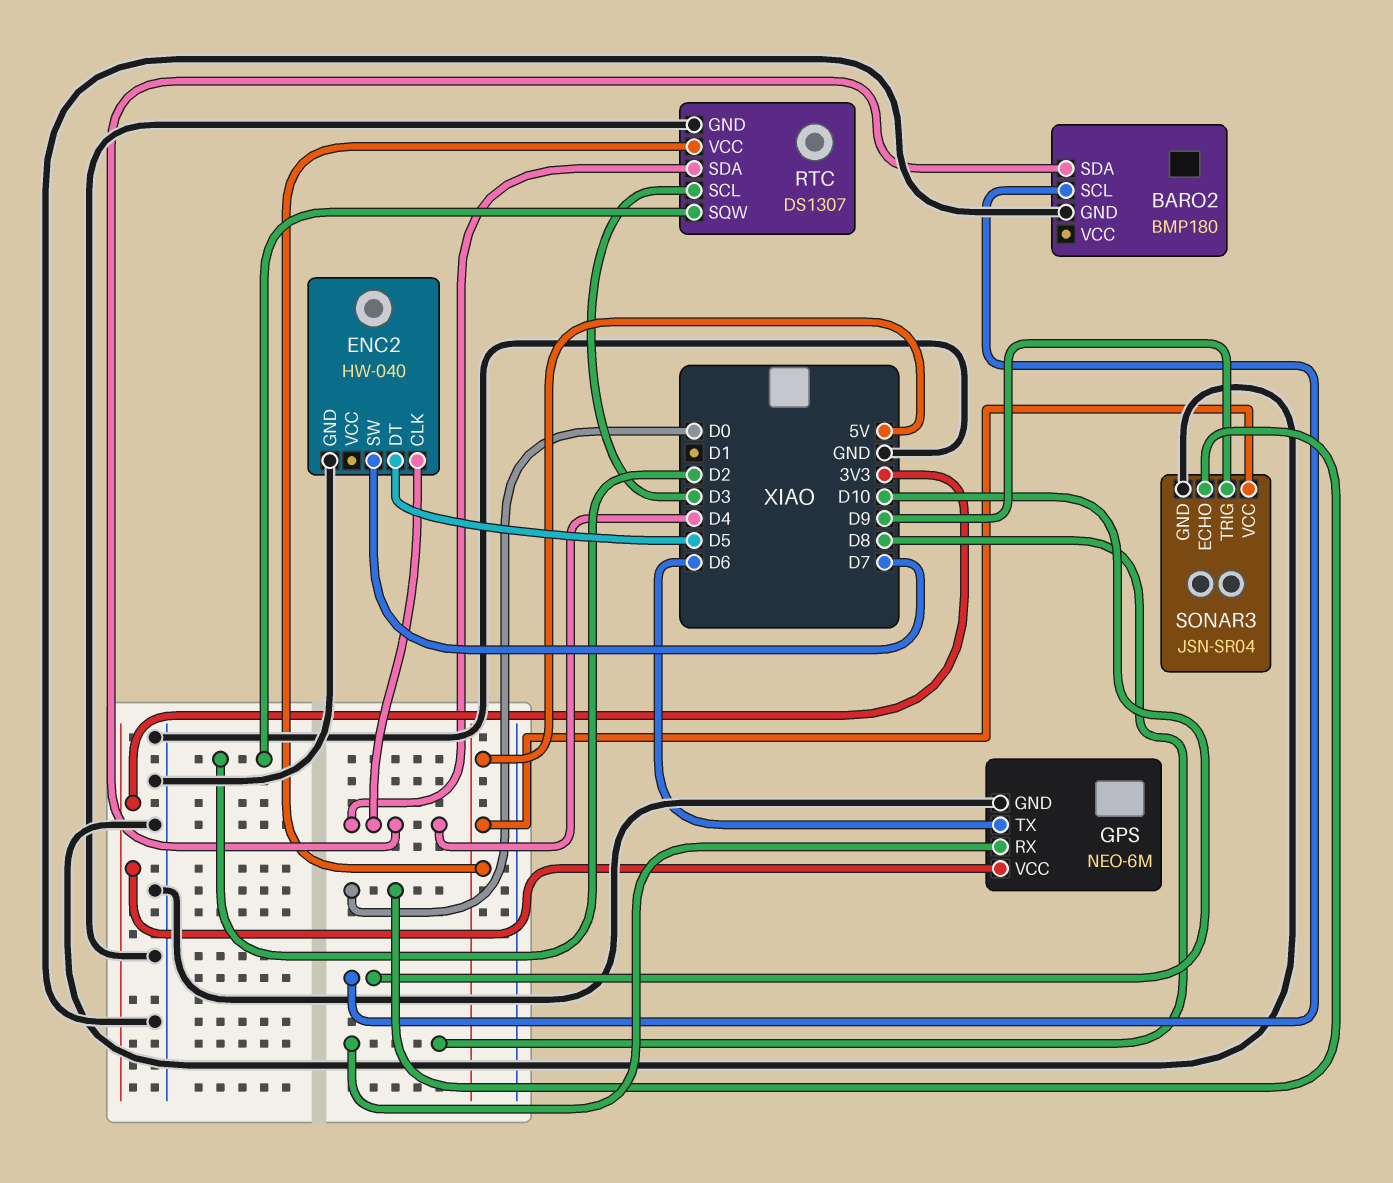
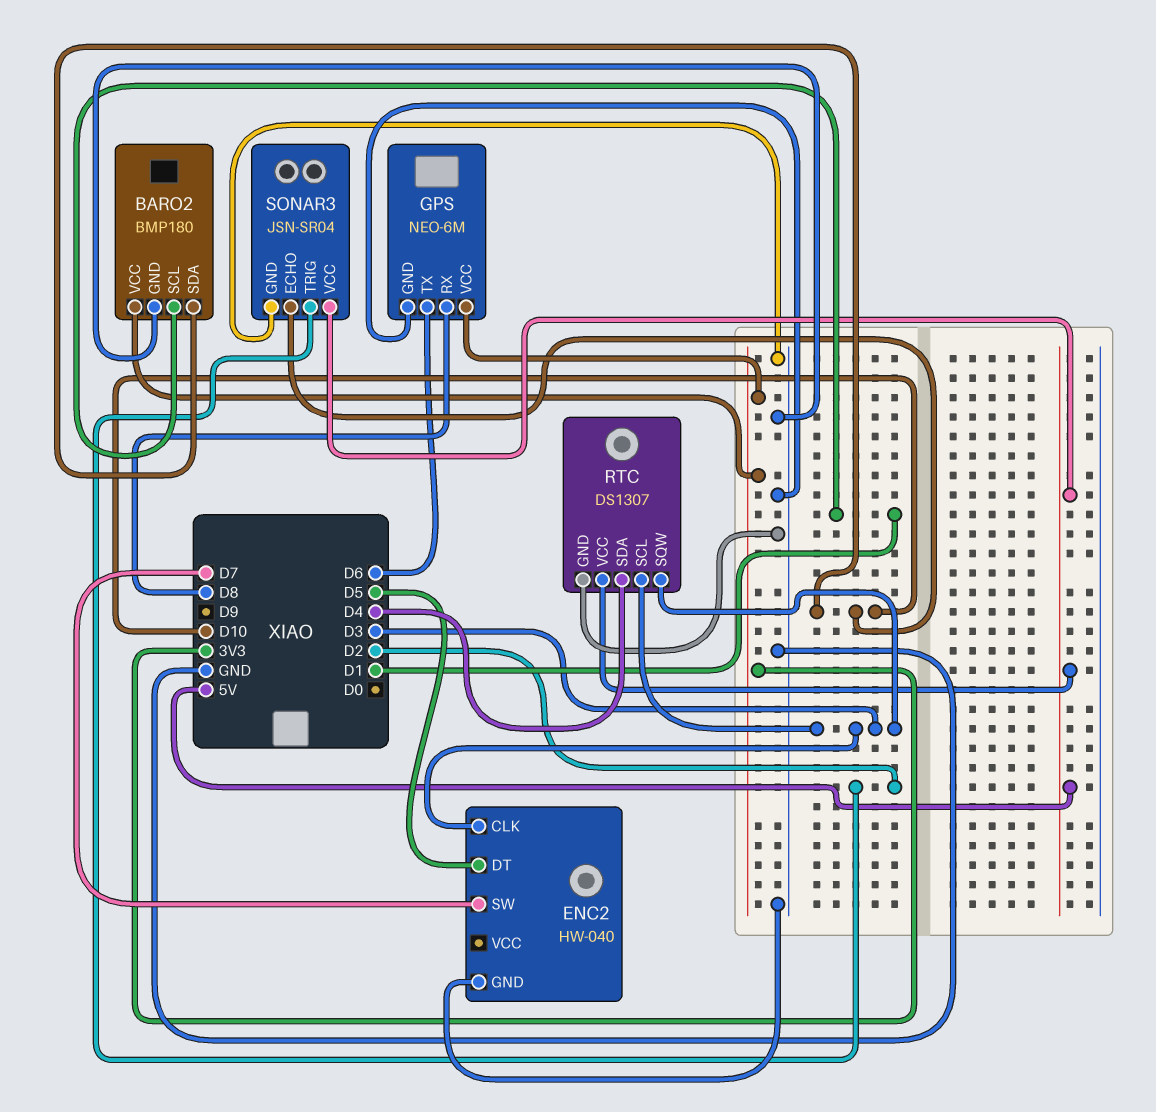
BARO2 pin SCL: D10 -> D1
BARO2 pin SDA: D4 -> D10
BARO2 pin VCC: none -> 3V3
ENC2 pin CLK: D4 -> D3
RTC pin SQW: D2 -> D3
SONAR3 pin ECHO: D0 -> D10
SONAR3 pin TRIG: D9 -> D2

